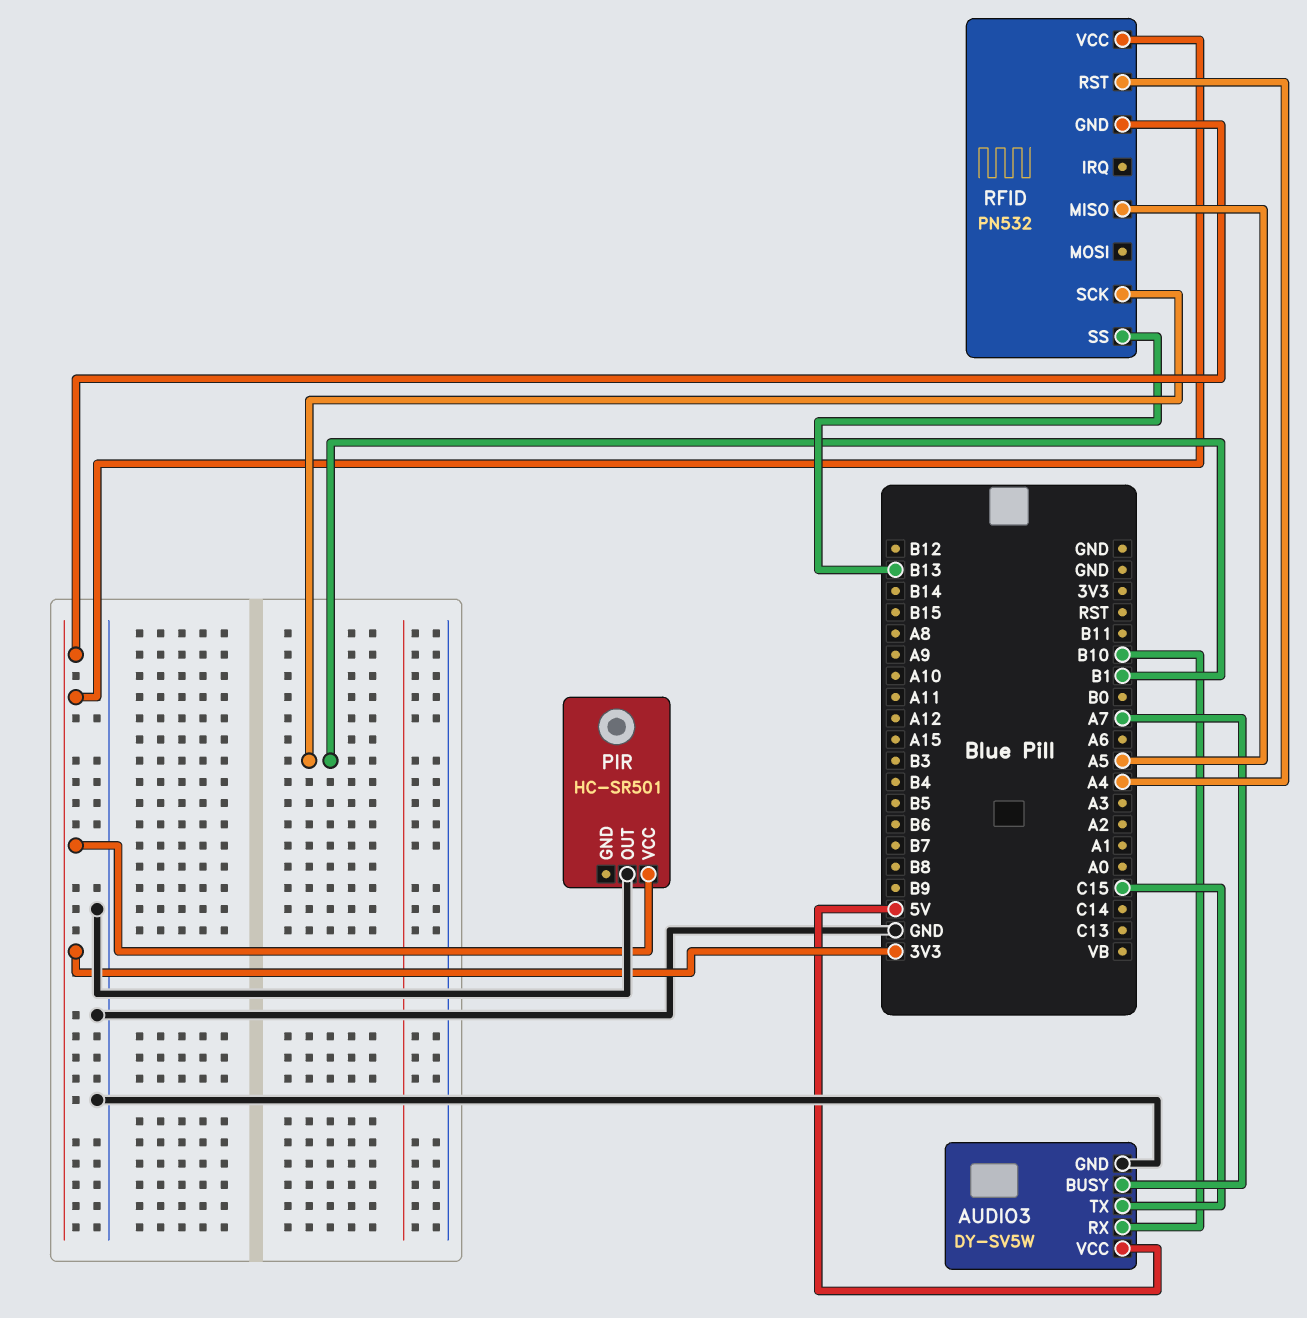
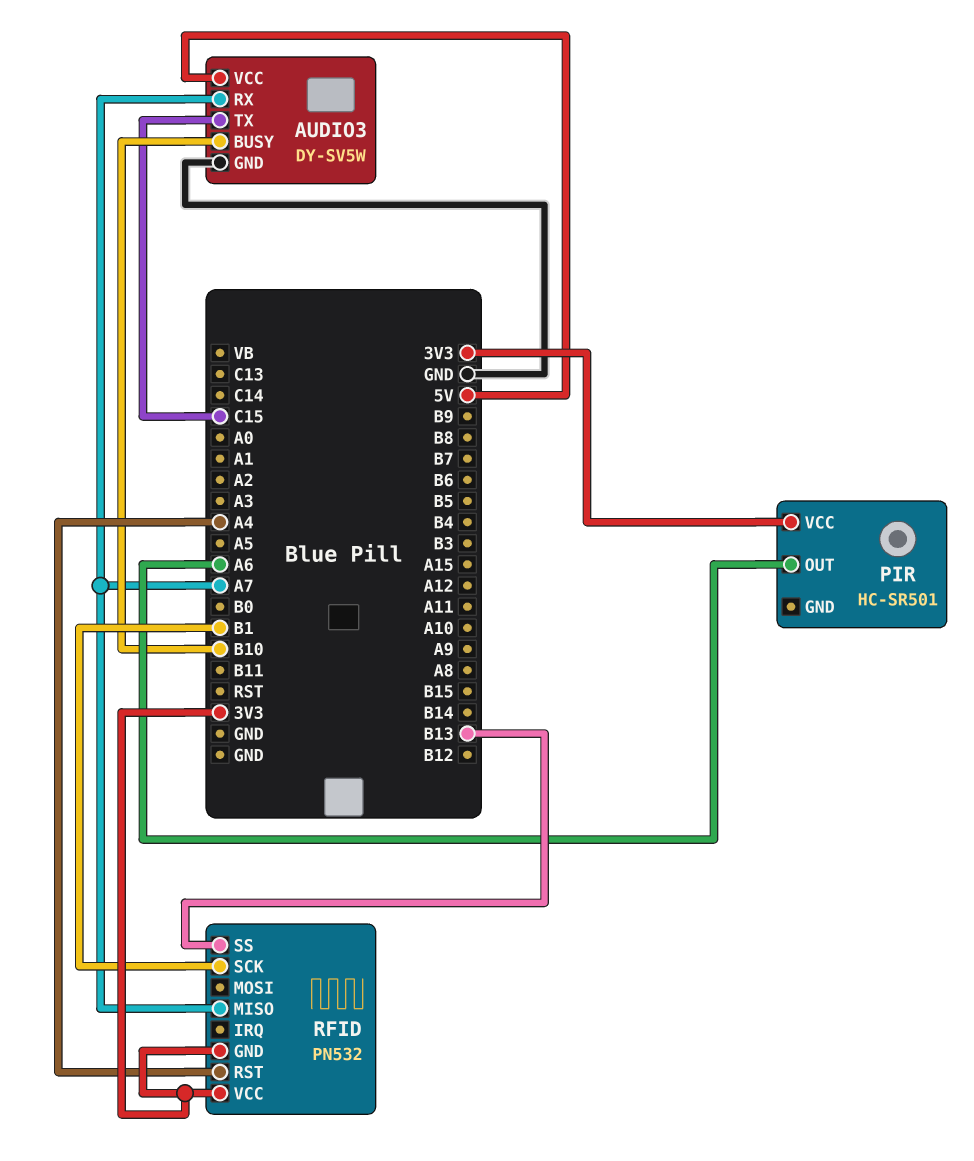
AUDIO3 pin BUSY: A7 -> B10
AUDIO3 pin RX: B10 -> A7
PIR pin OUT: GND -> A6
RFID pin MISO: A5 -> A7

